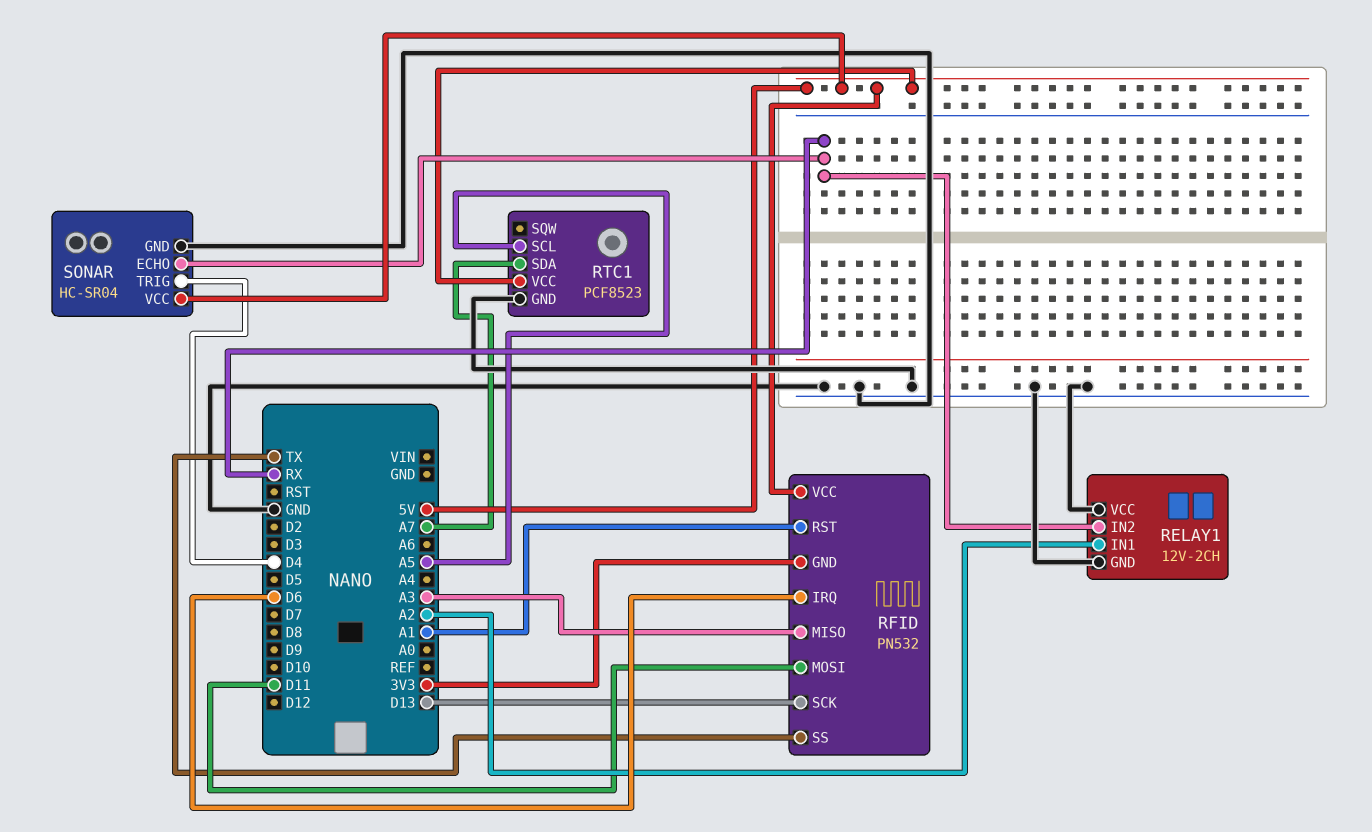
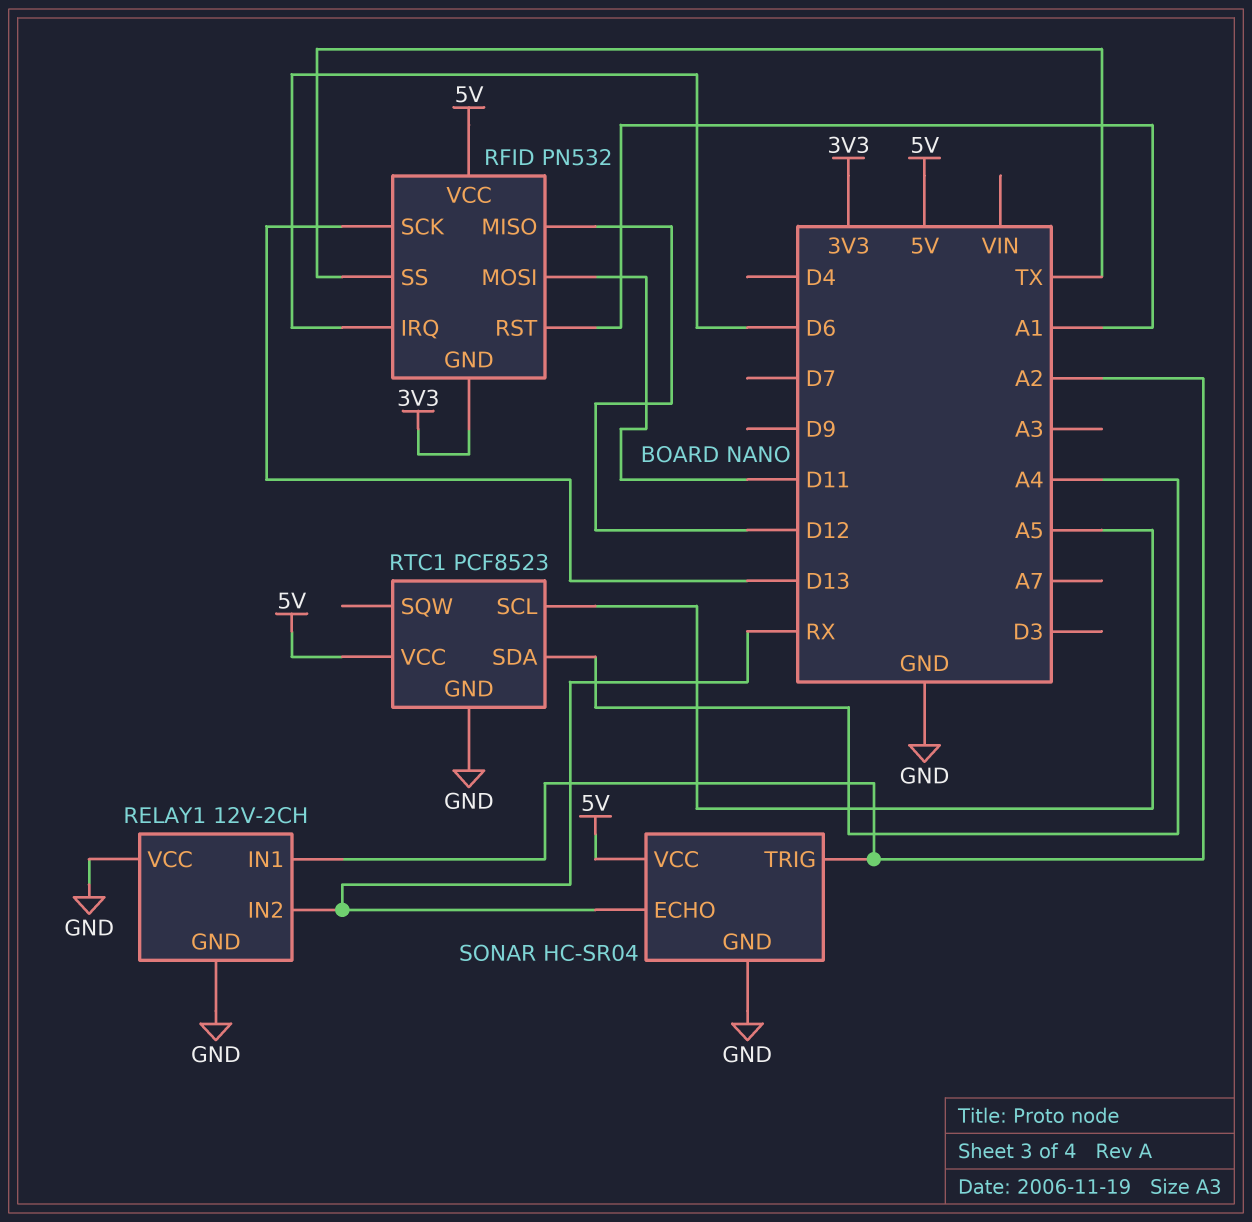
RFID pin MISO: A3 -> D12
RTC1 pin SDA: A7 -> A4
SONAR pin TRIG: D4 -> A2

